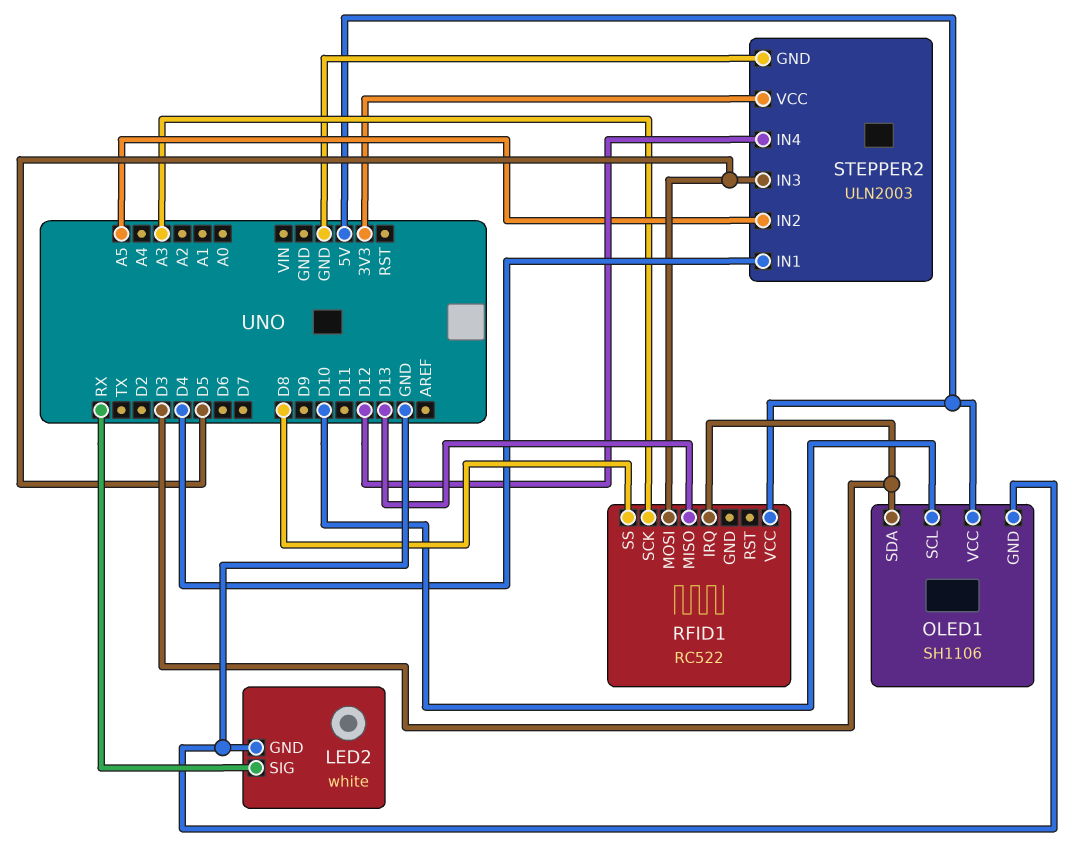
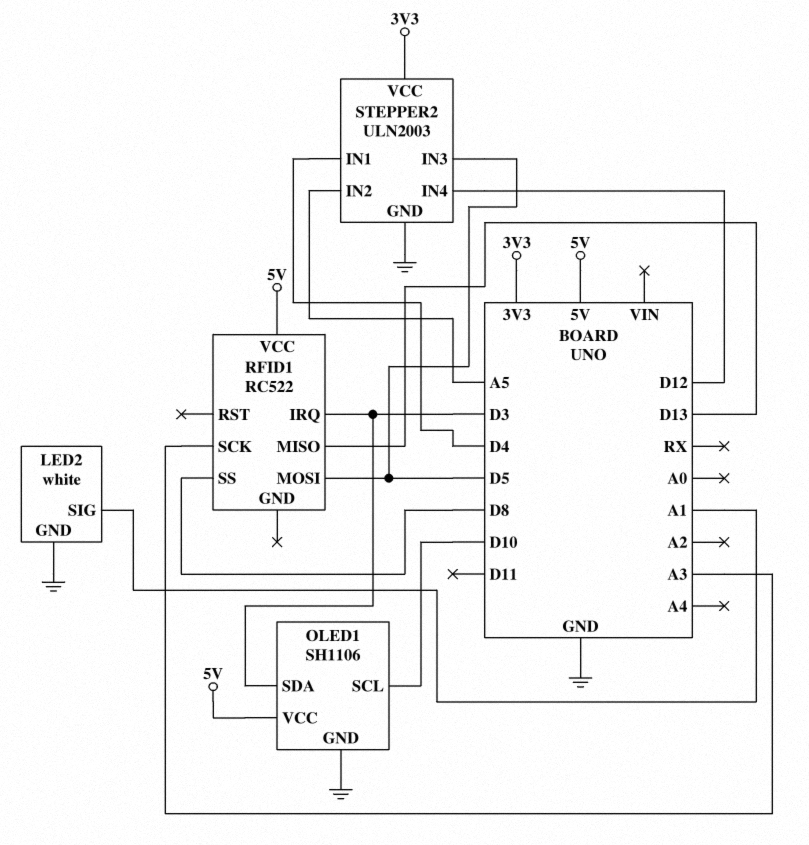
LED2 pin SIG: RX -> A1

